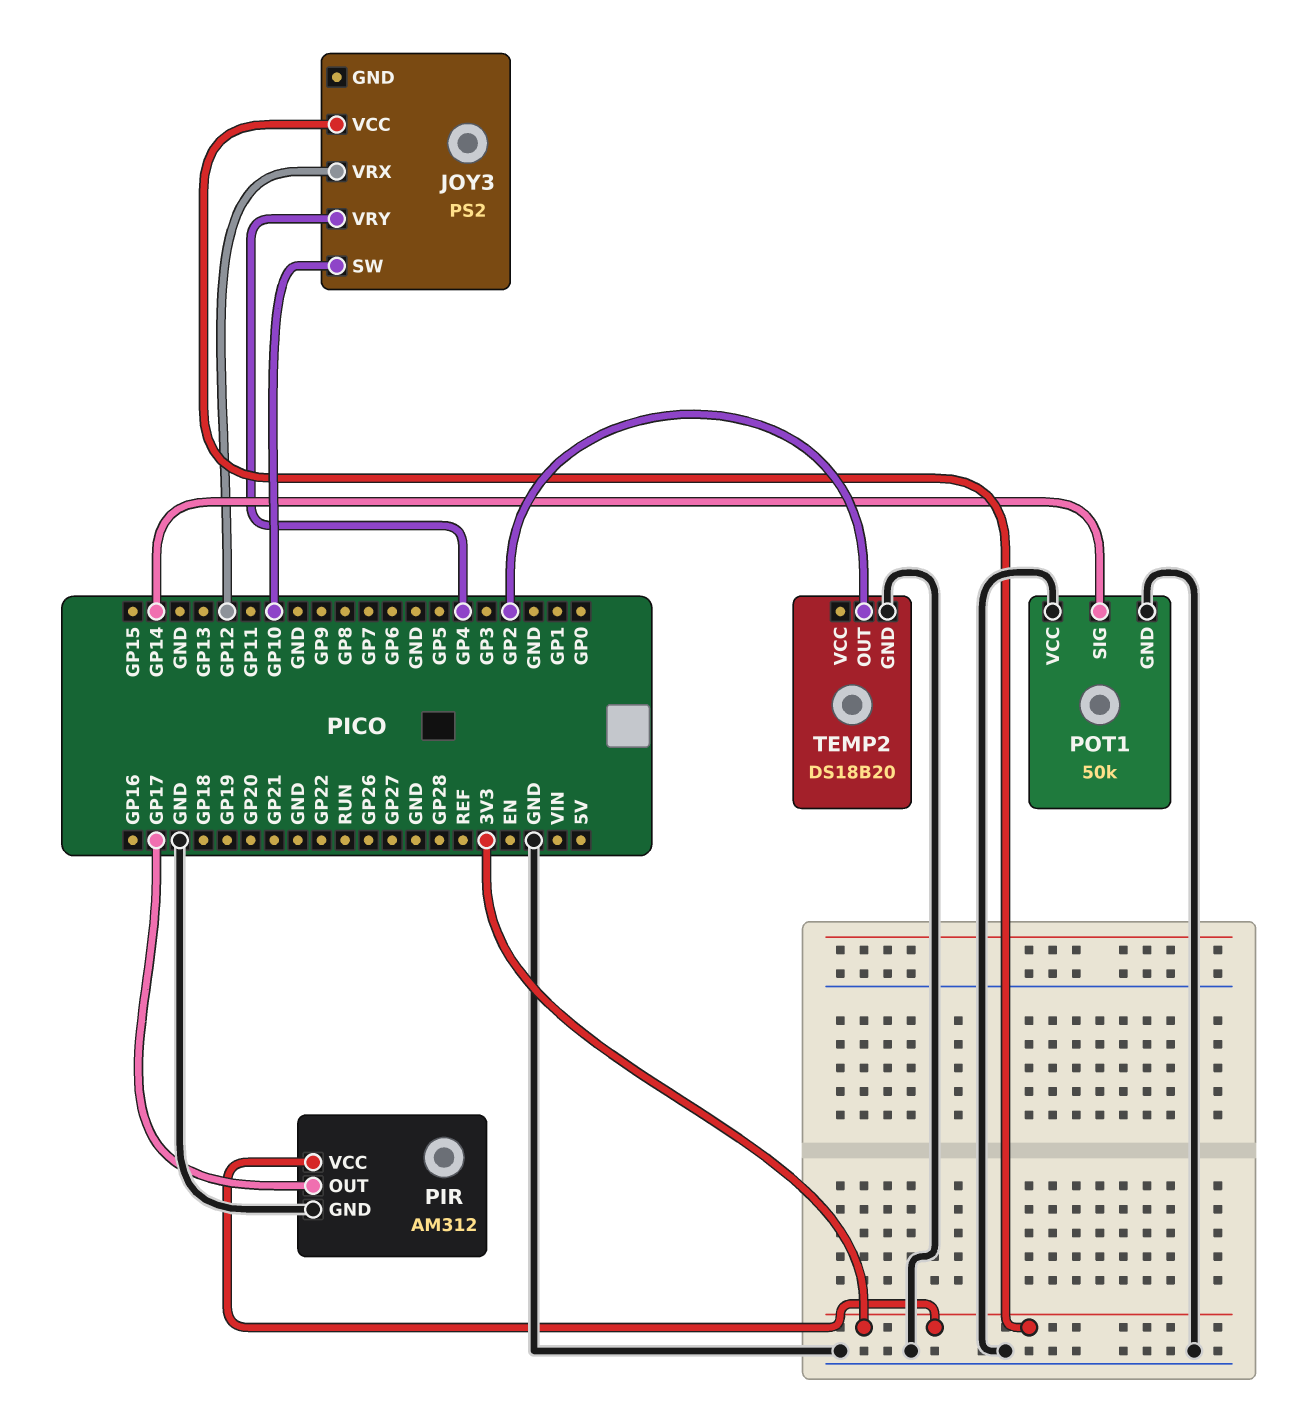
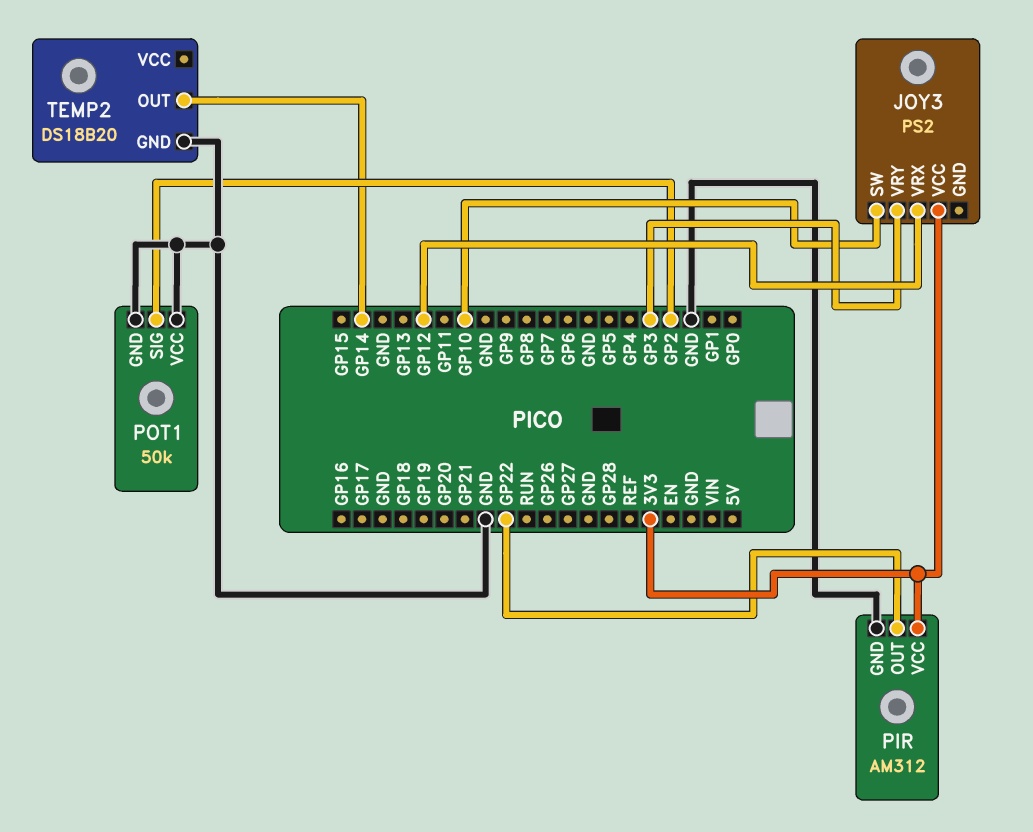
JOY3 pin VRY: GP4 -> GP3
PIR pin OUT: GP17 -> GP22
POT1 pin SIG: GP14 -> GP2
TEMP2 pin OUT: GP2 -> GP14

